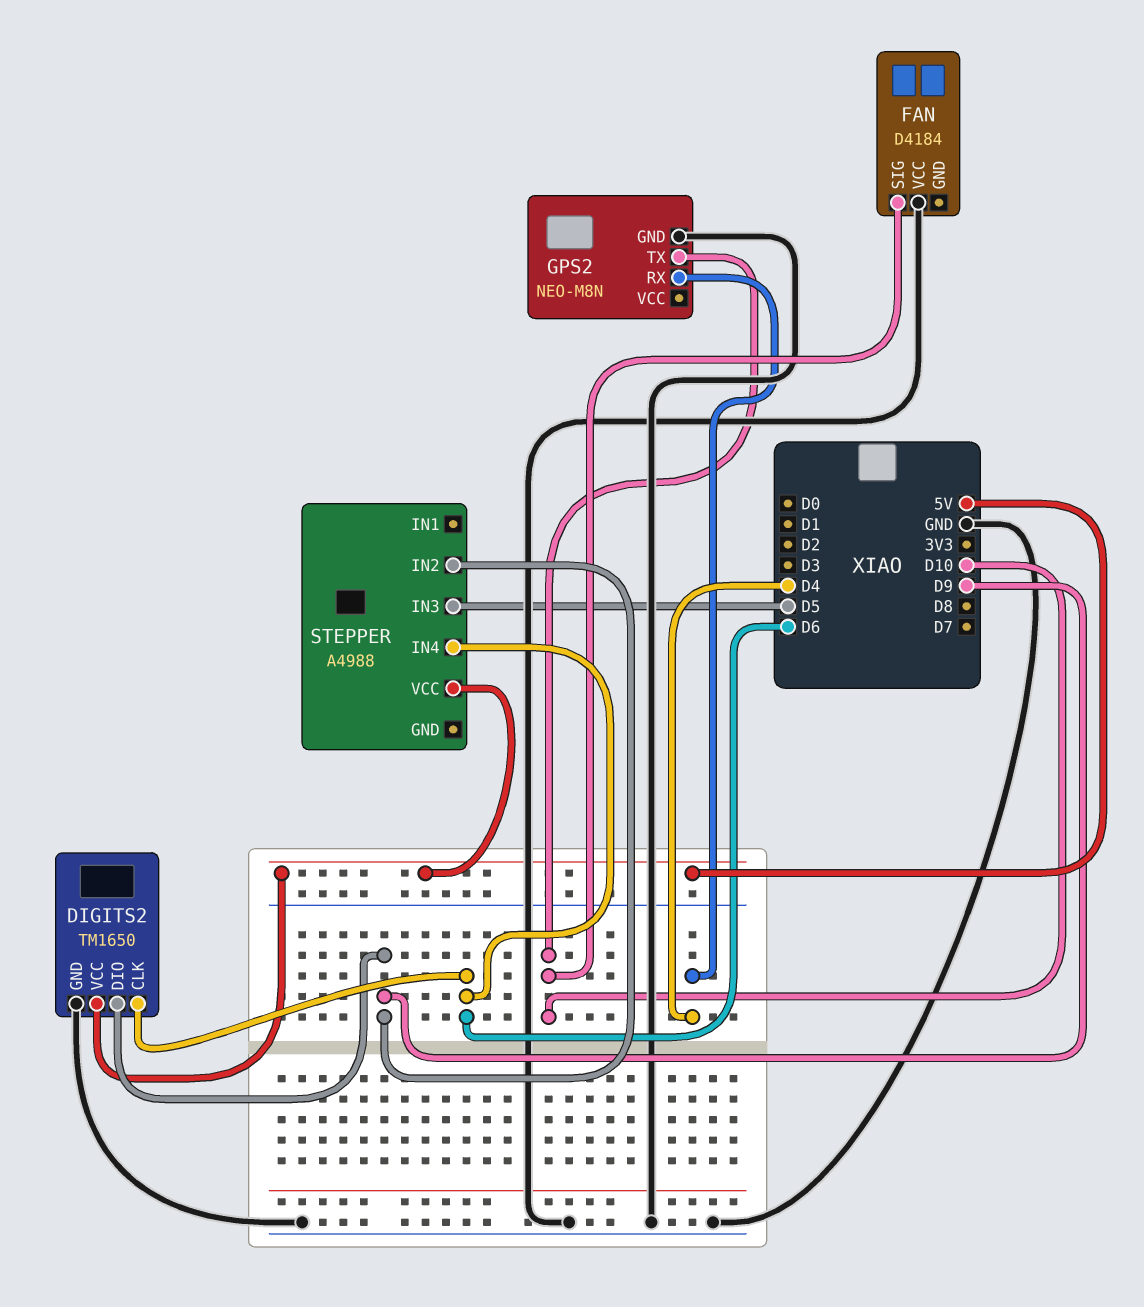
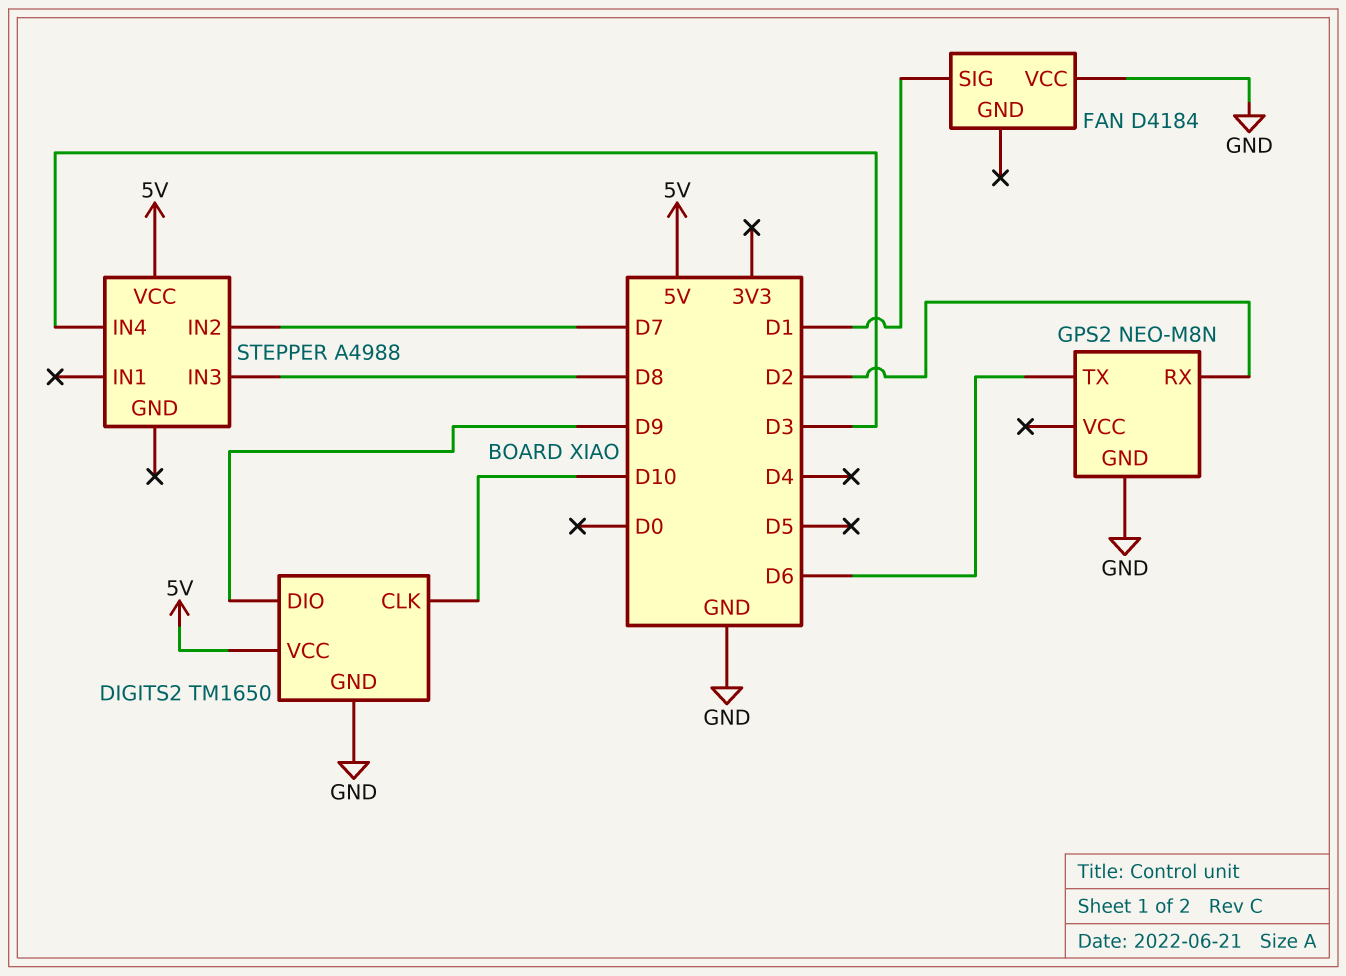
DIGITS2 pin CLK: D6 -> D10
FAN pin SIG: D10 -> D1
GPS2 pin RX: D4 -> D2
GPS2 pin TX: D10 -> D6
STEPPER pin IN2: D9 -> D7
STEPPER pin IN3: D5 -> D8
STEPPER pin IN4: D6 -> D3

